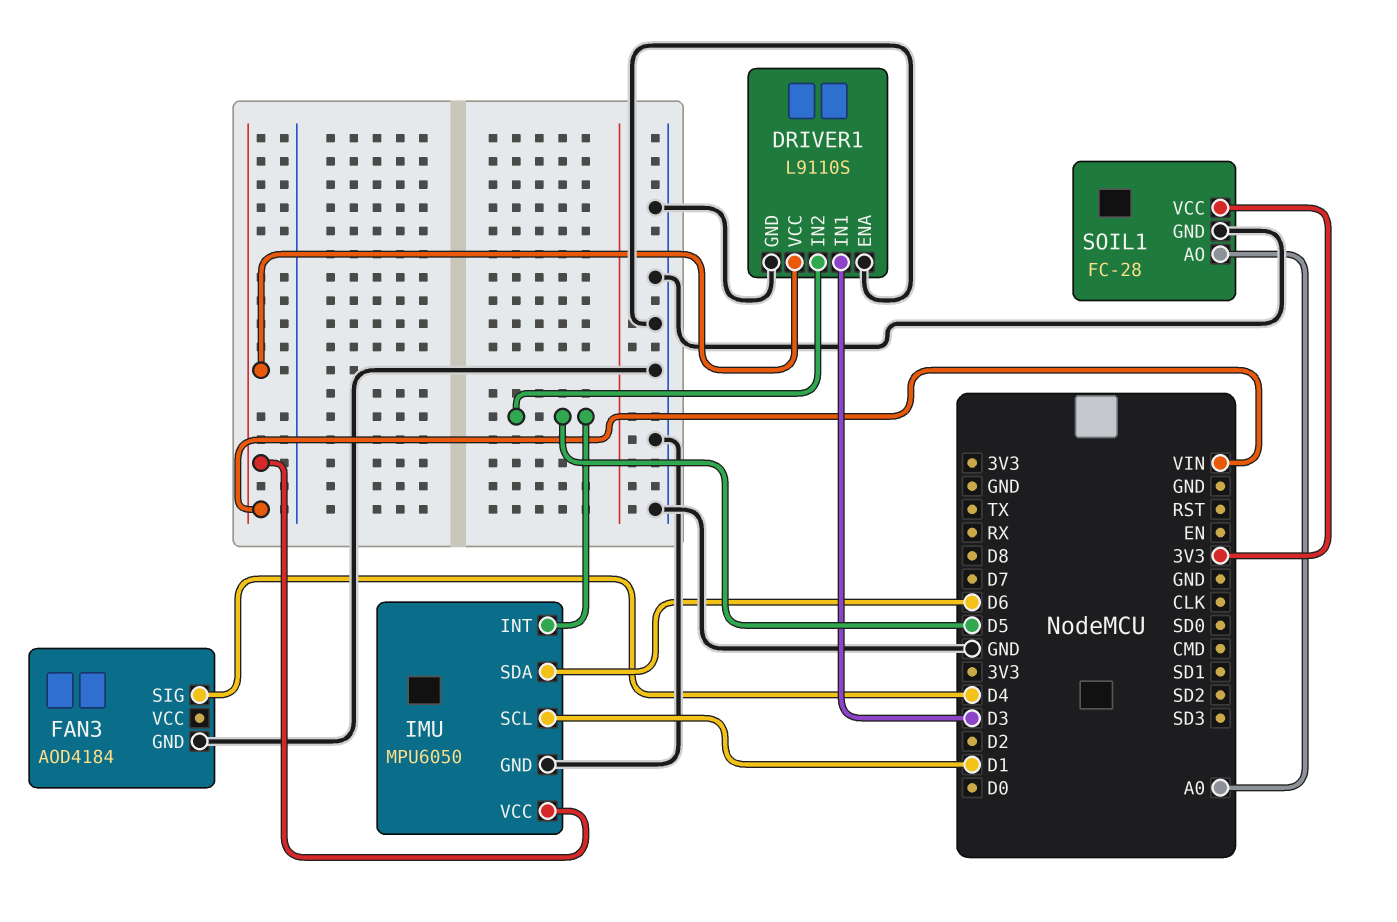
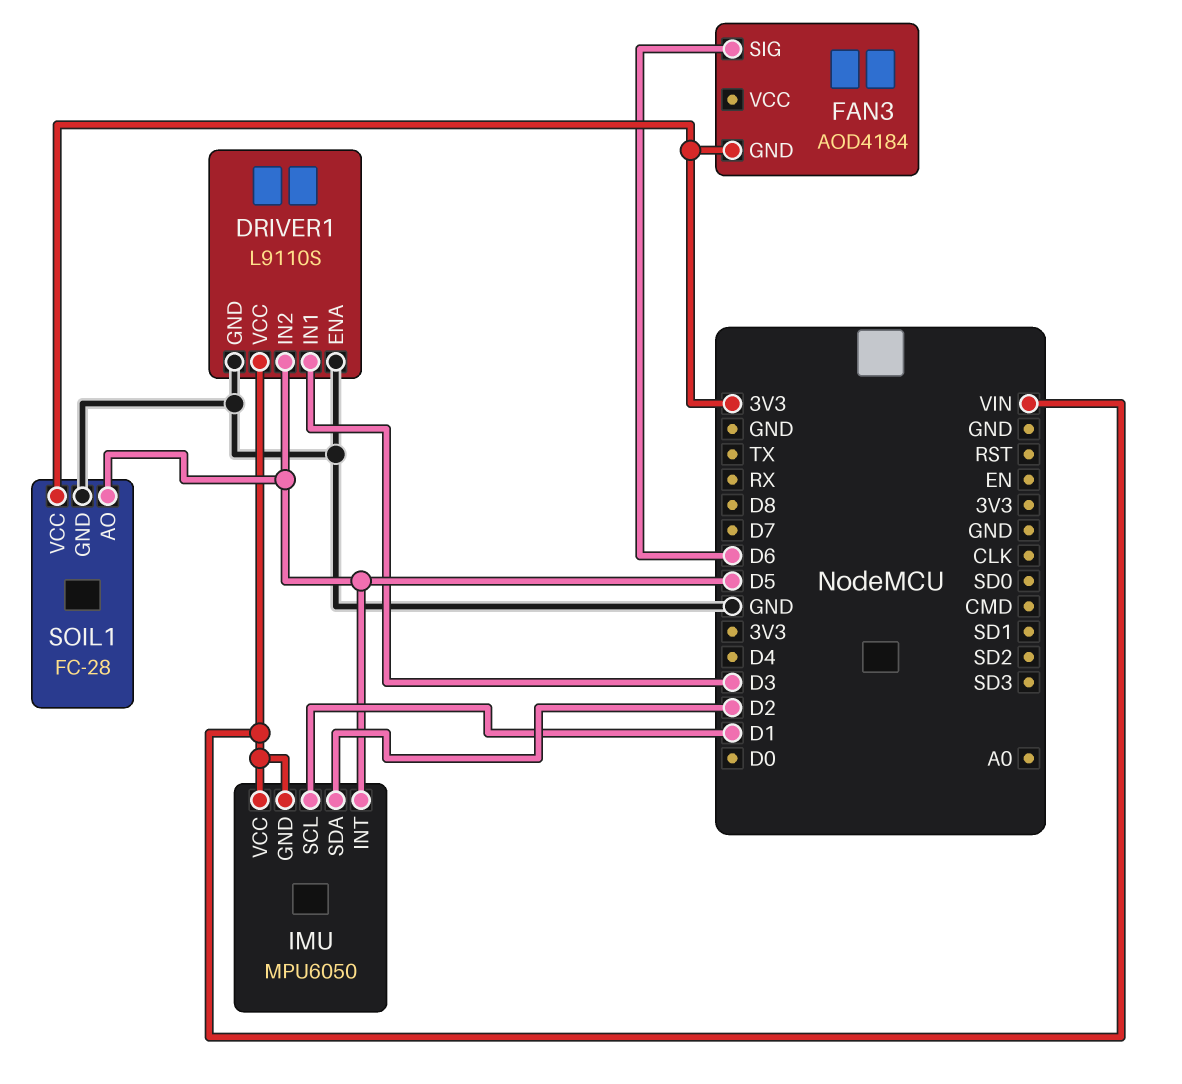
FAN3 pin GND: GND -> 3V3
FAN3 pin SIG: D4 -> D6
IMU pin GND: GND -> VIN
IMU pin SDA: D6 -> D2
SOIL1 pin AO: A0 -> D5

